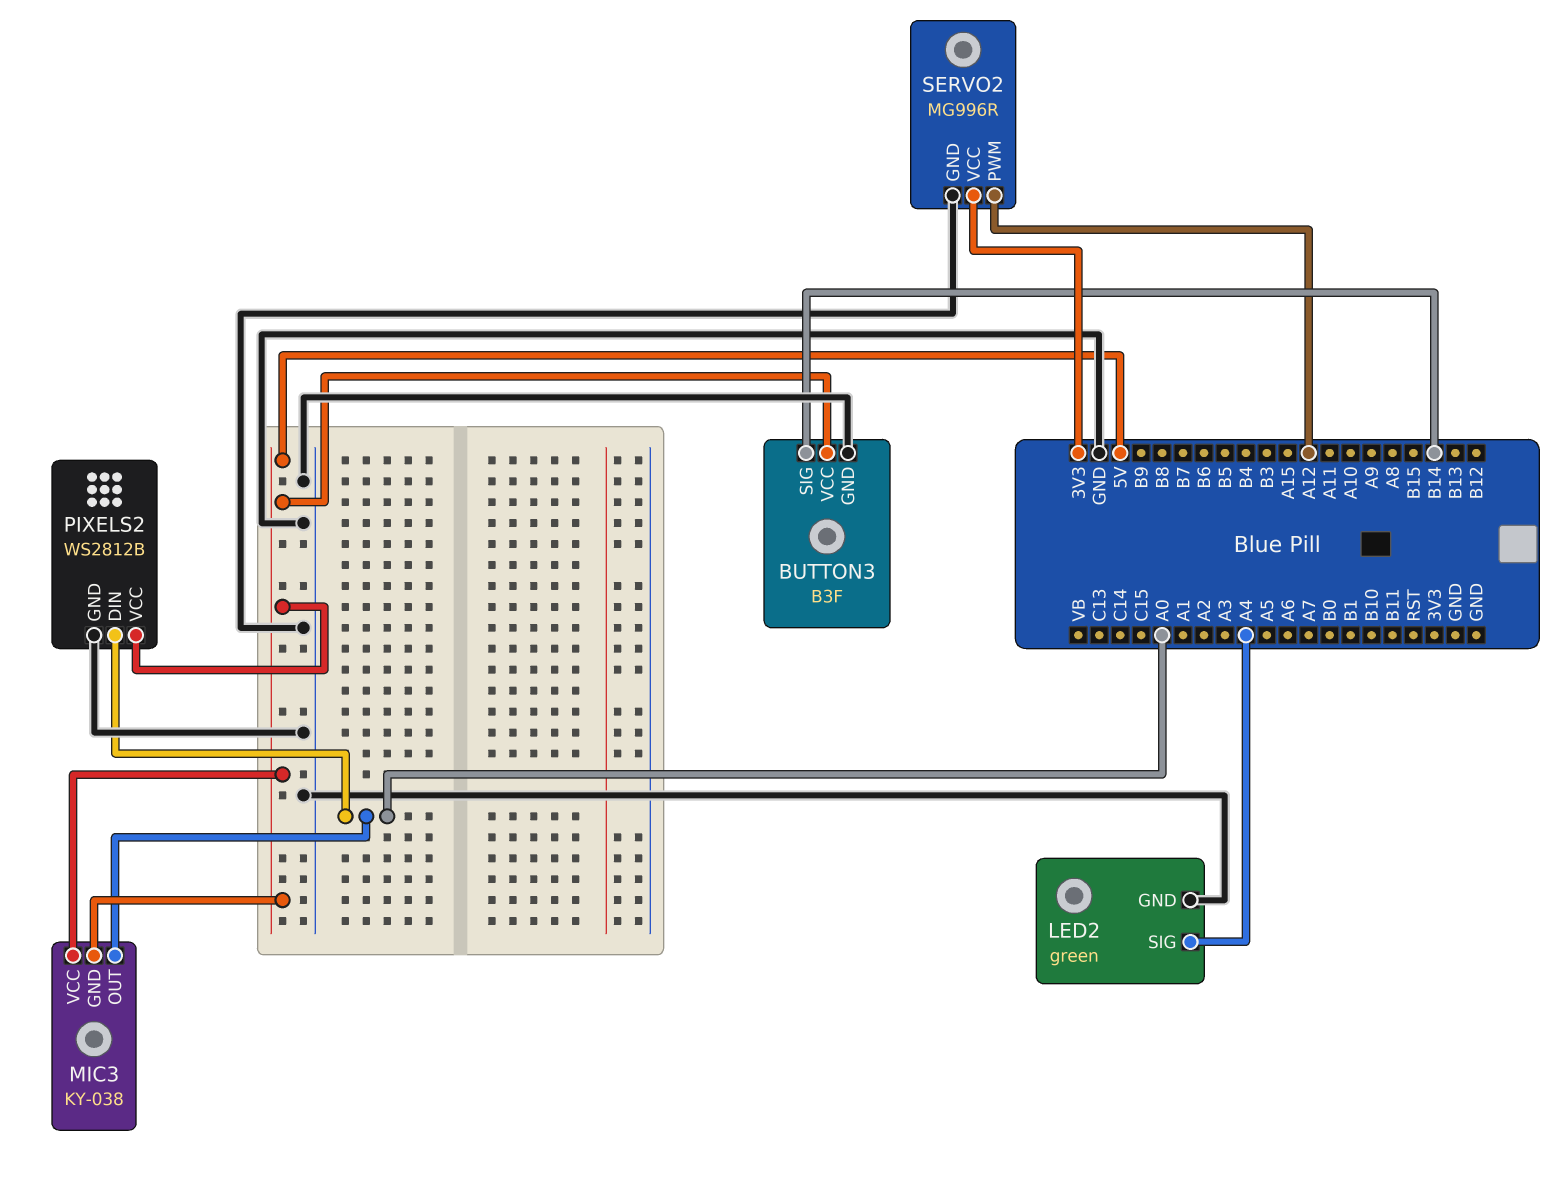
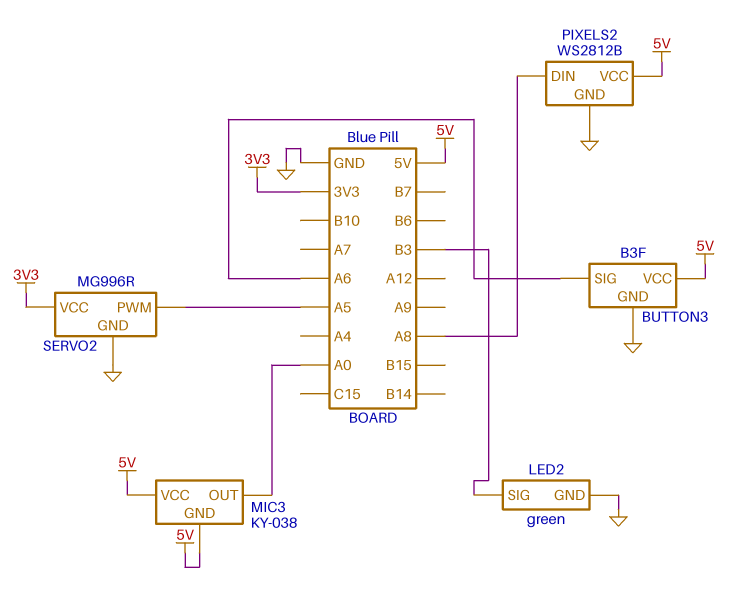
BUTTON3 pin SIG: B14 -> A6
LED2 pin SIG: A4 -> B3
PIXELS2 pin DIN: A0 -> A8
SERVO2 pin PWM: A12 -> A5

